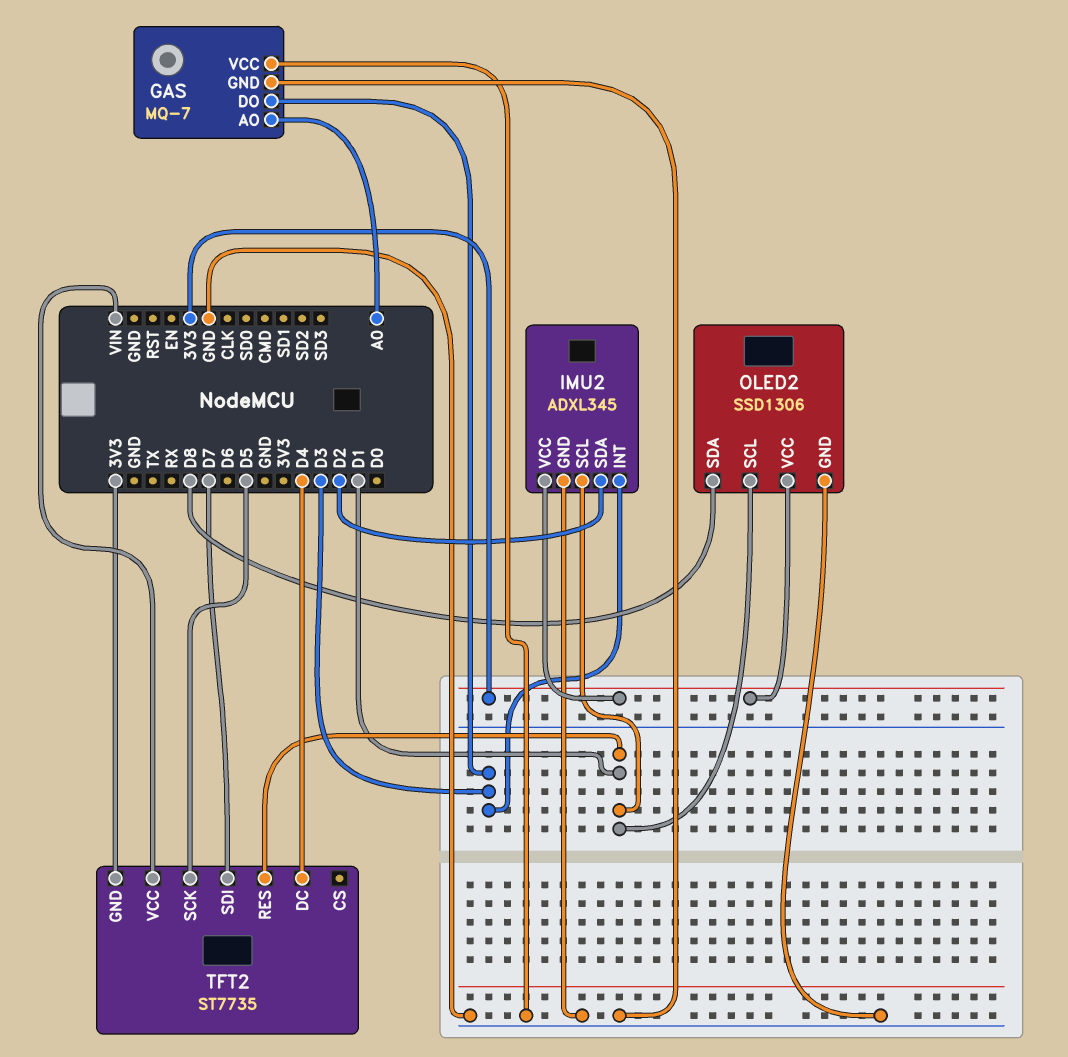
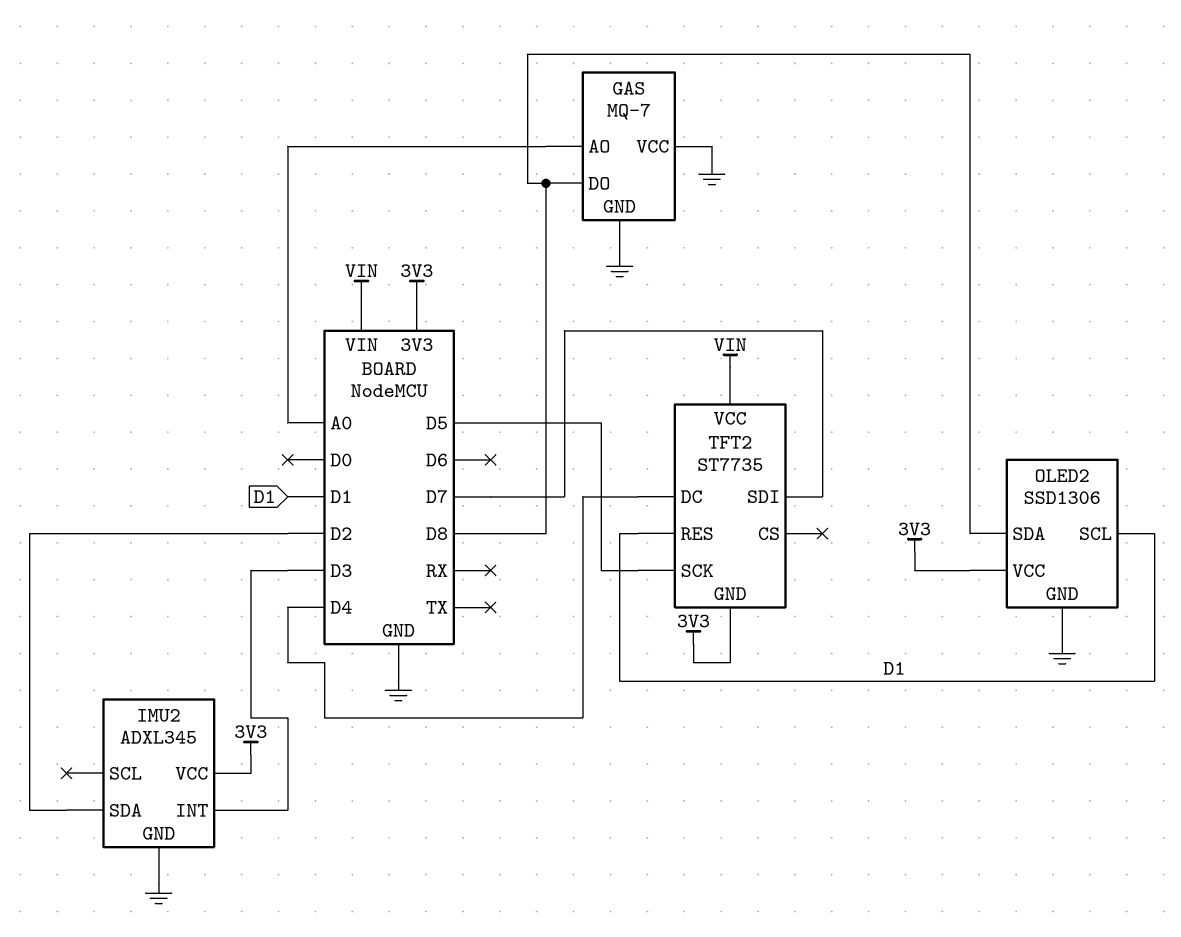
GAS pin DO: D3 -> D8
IMU2 pin SCL: D1 -> none

